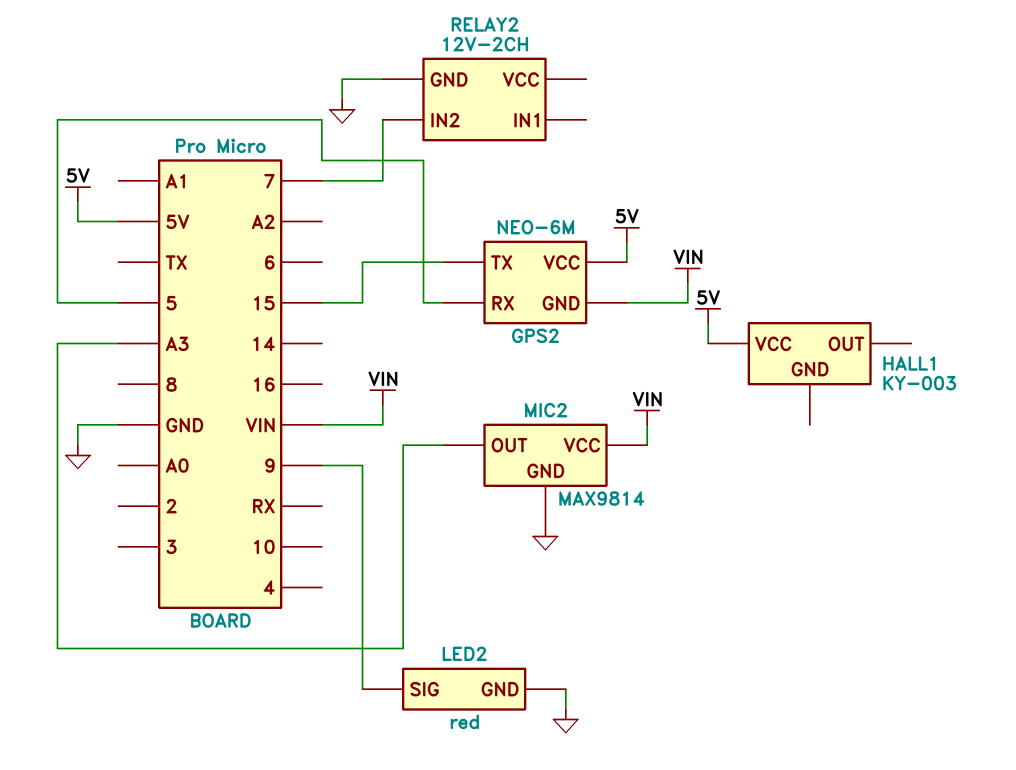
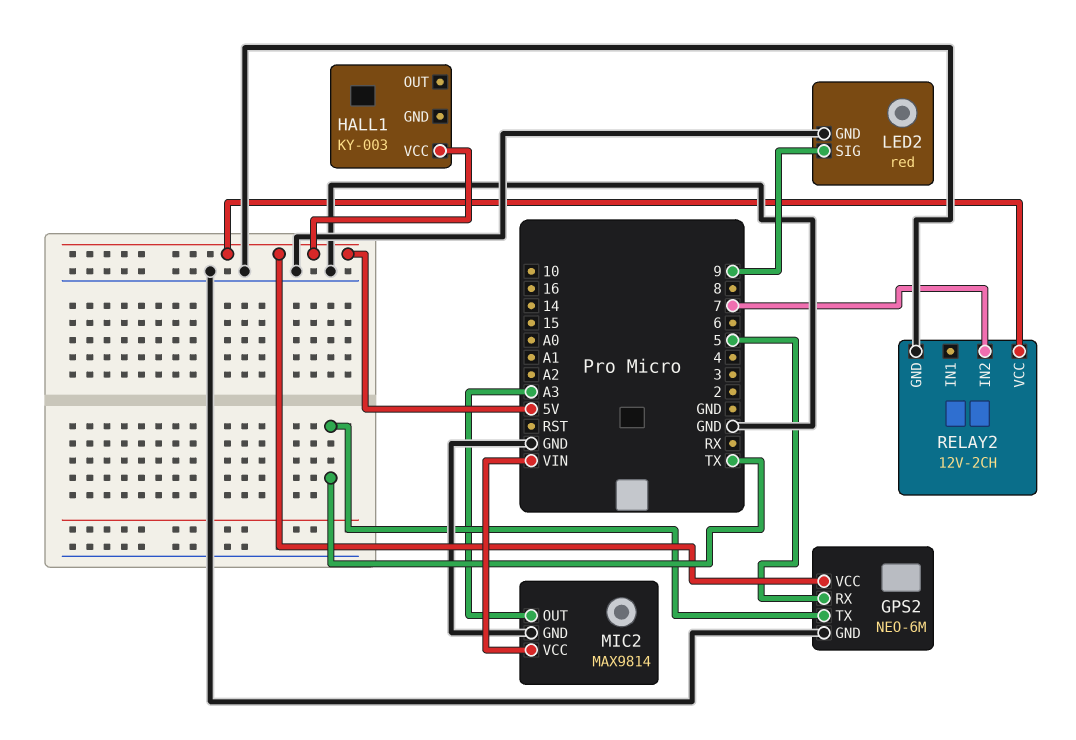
GPS2 pin GND: VIN -> GND
GPS2 pin TX: 15 -> TX
RELAY2 pin VCC: none -> 5V

